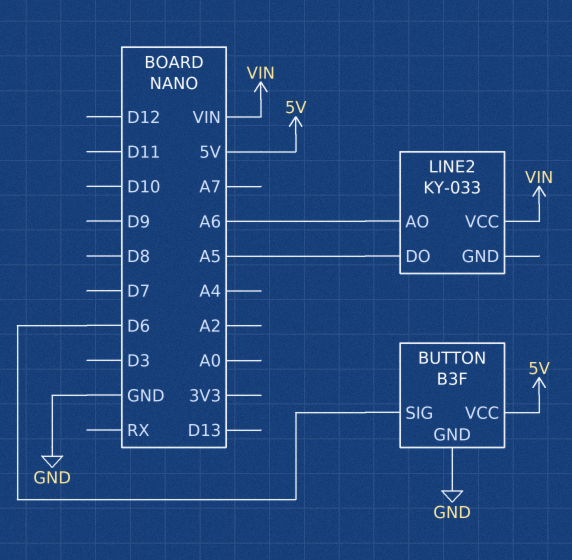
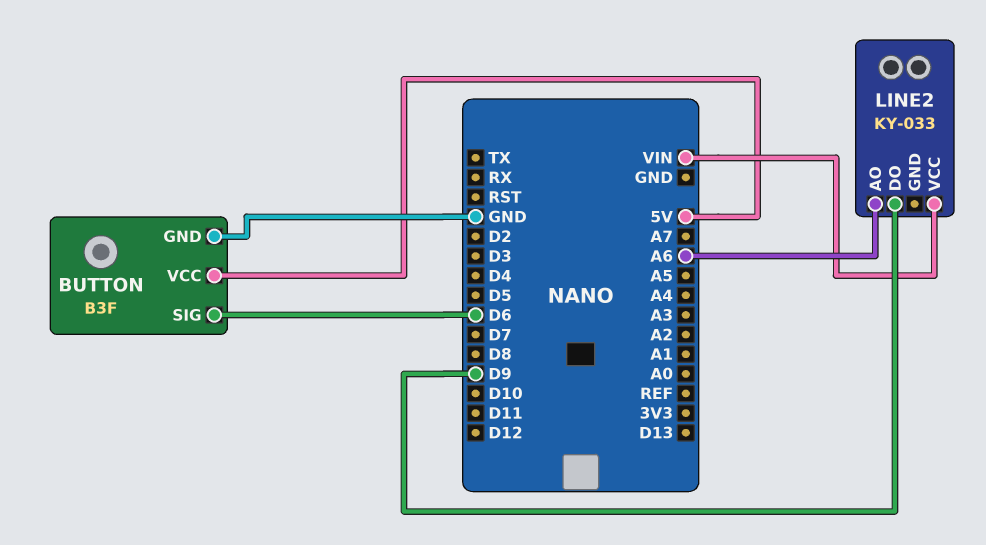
LINE2 pin DO: A5 -> D9

